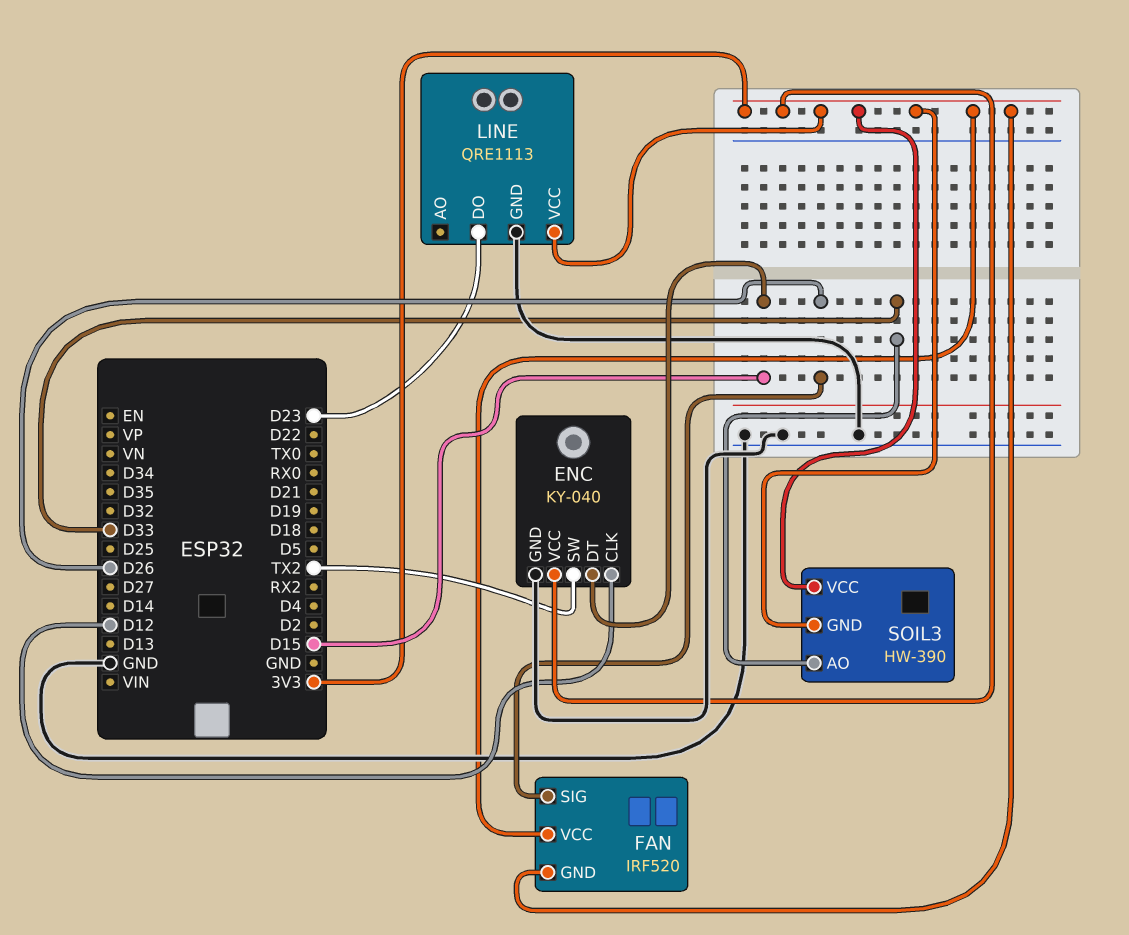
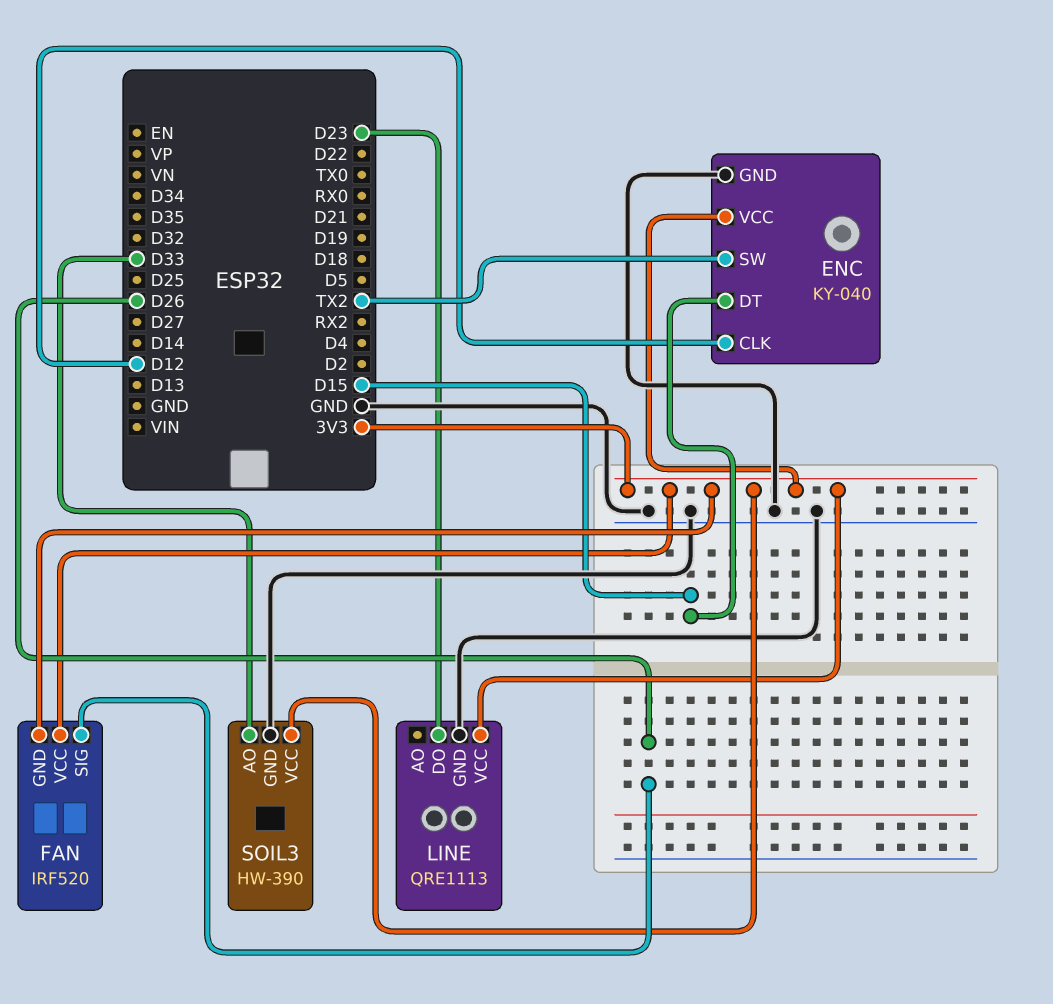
SOIL3 pin GND: 3V3 -> GND

